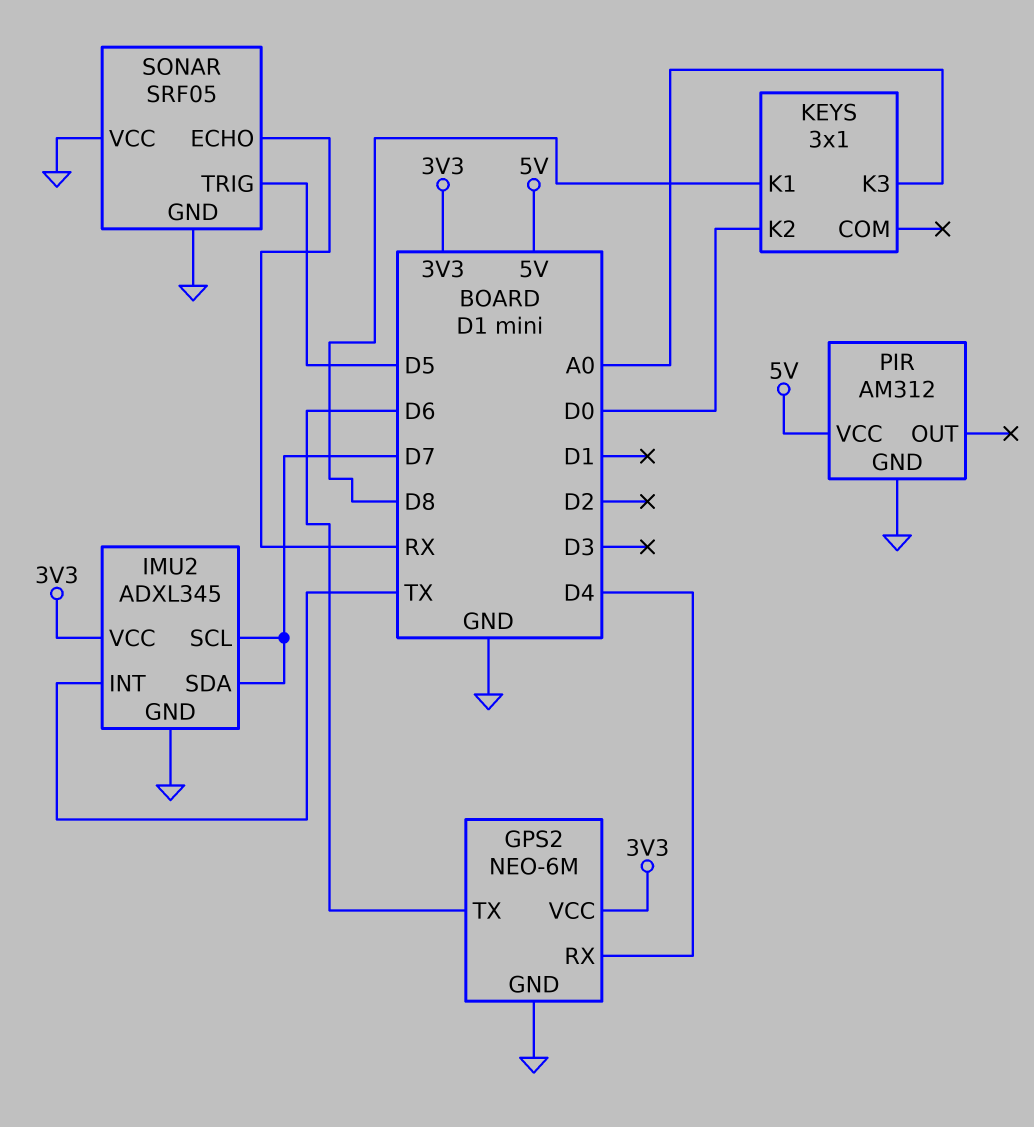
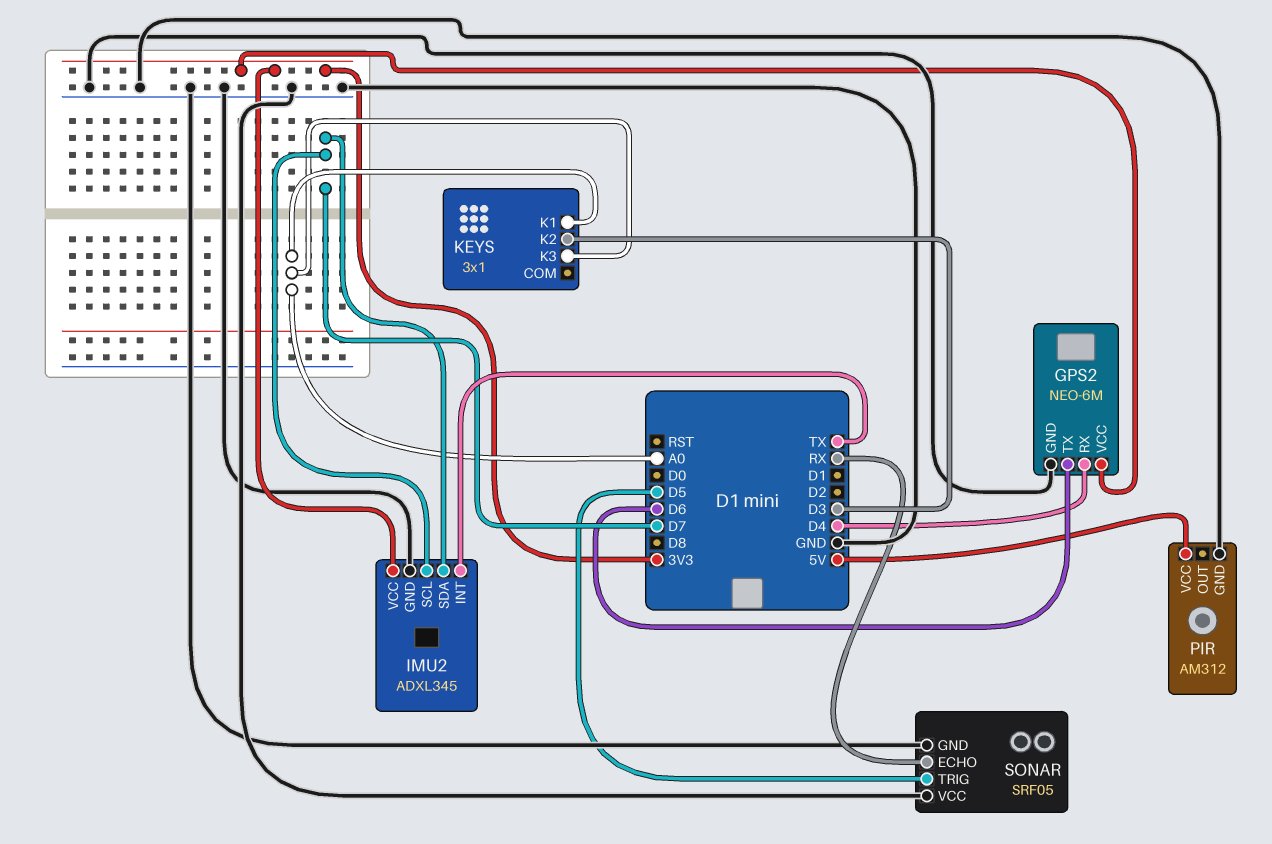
KEYS pin K1: D8 -> A0
KEYS pin K2: D0 -> D3

